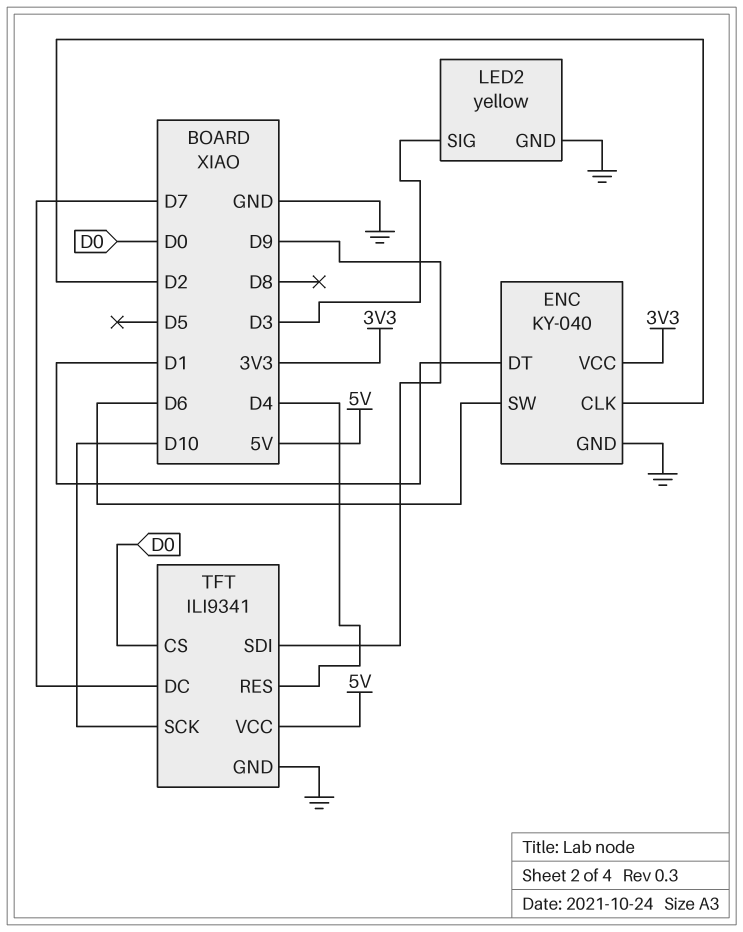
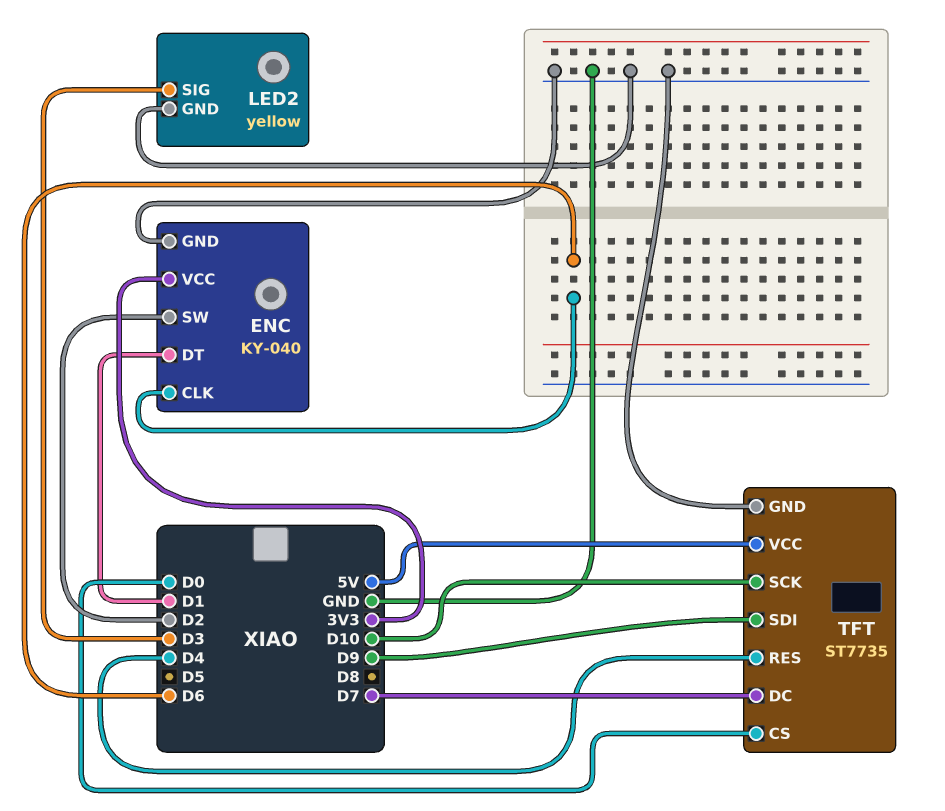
ENC pin CLK: D2 -> D6
ENC pin SW: D6 -> D2
TFT: ILI9341 -> ST7735

